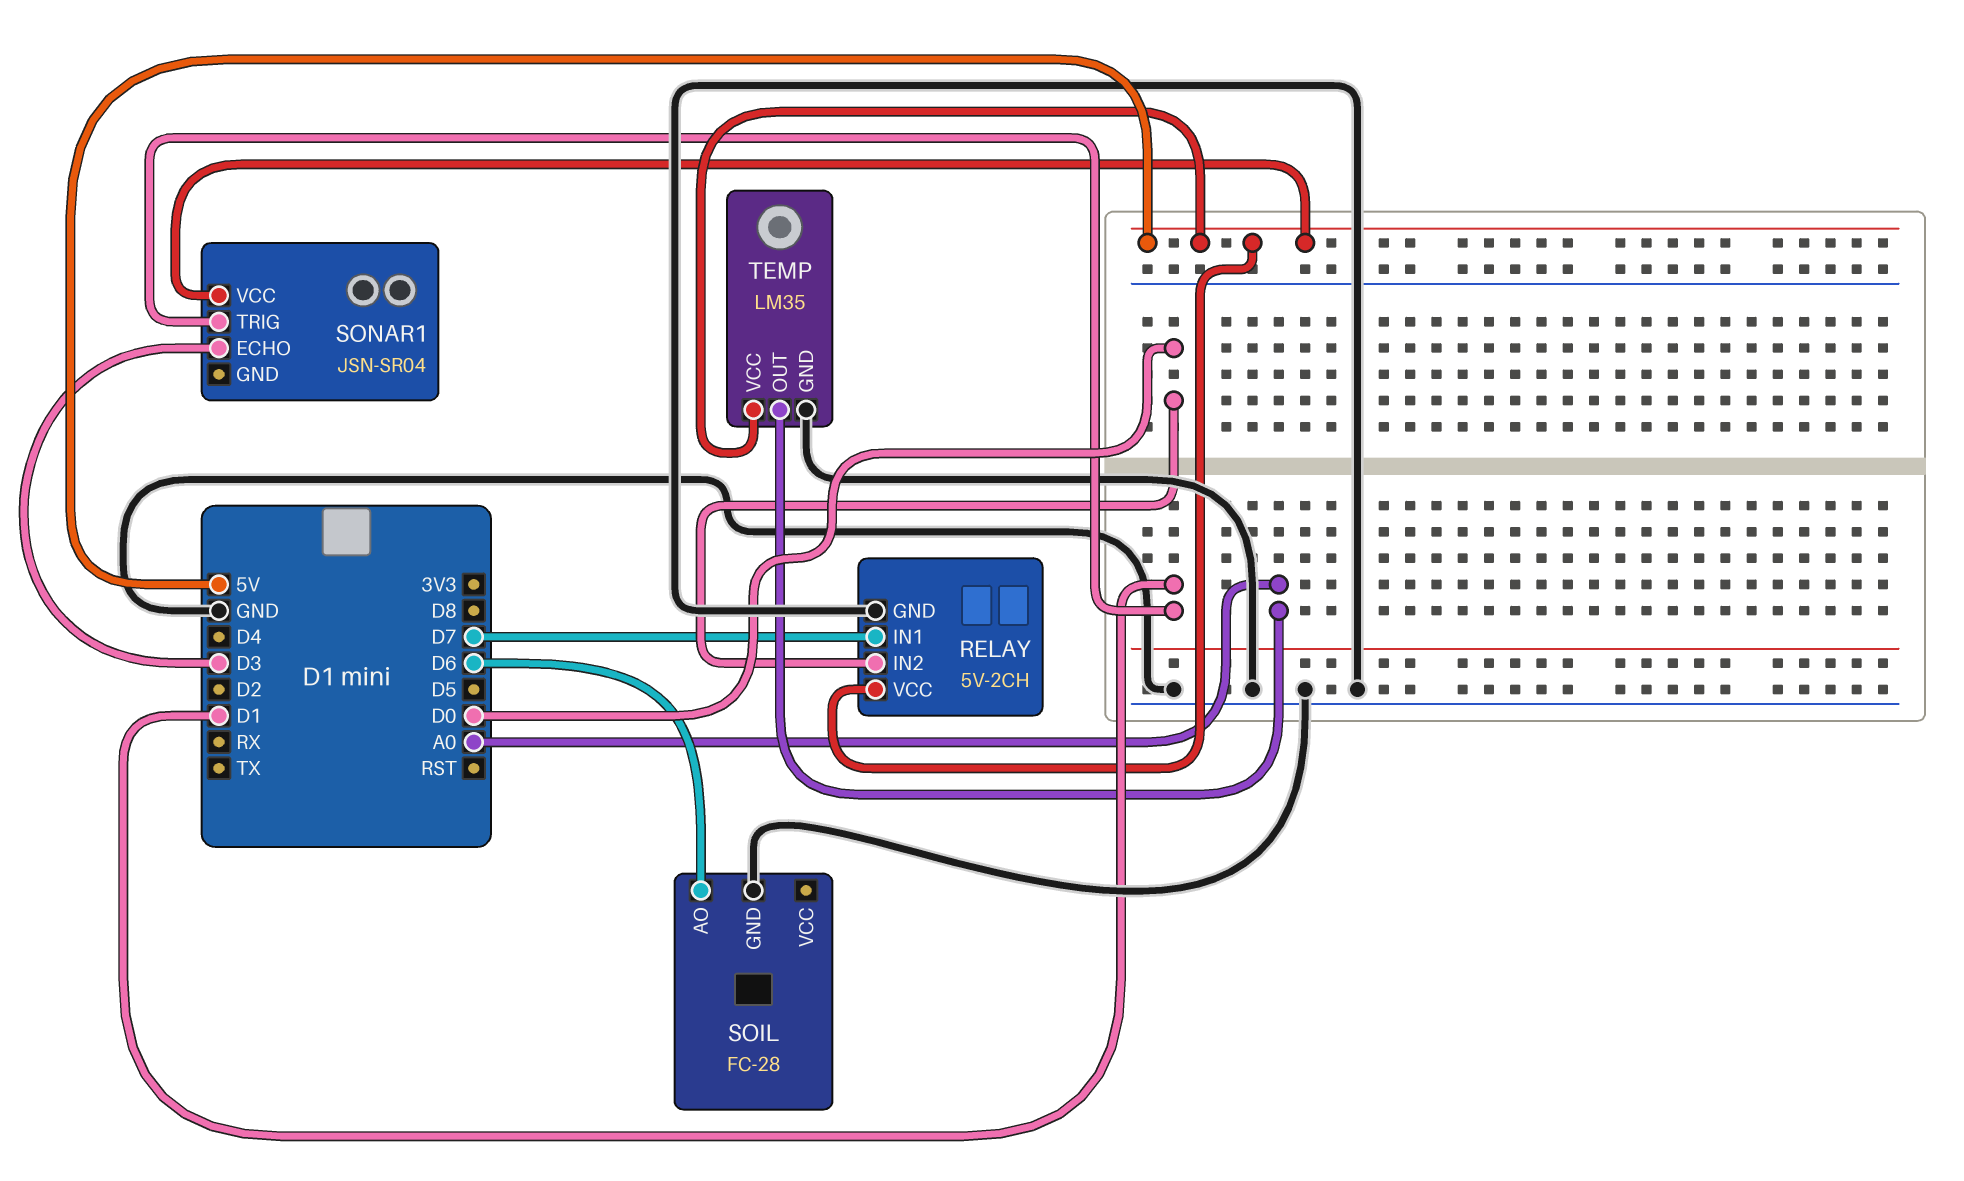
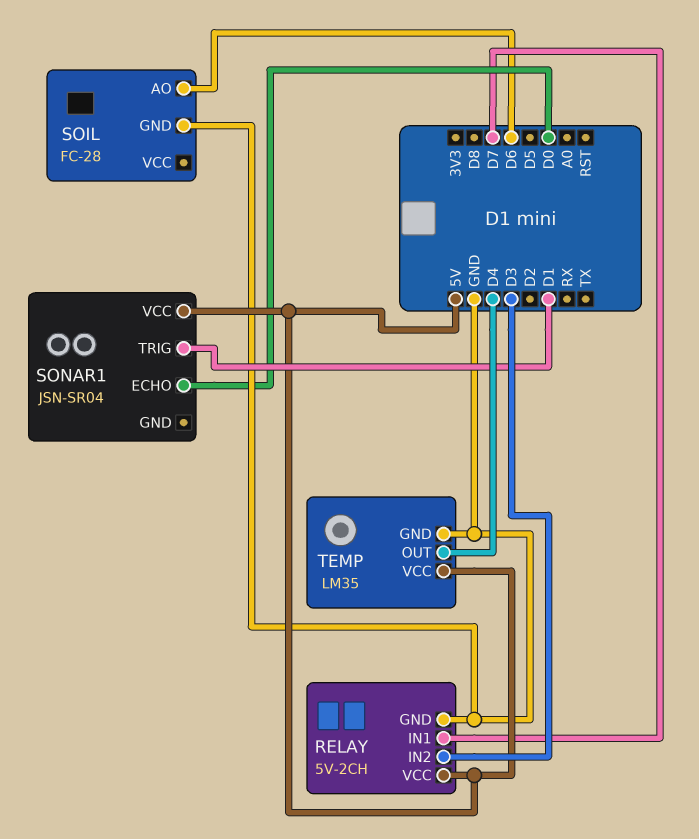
RELAY pin IN2: D0 -> D3
SONAR1 pin ECHO: D3 -> D0
TEMP pin OUT: A0 -> D4

